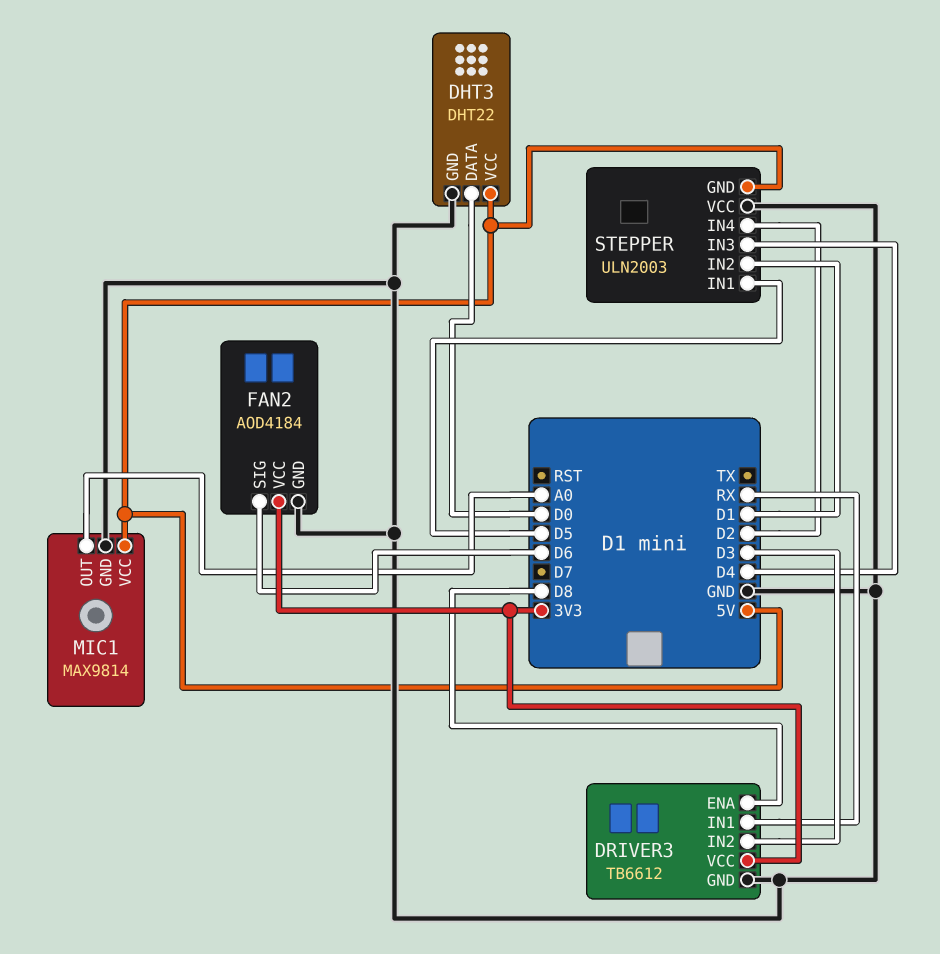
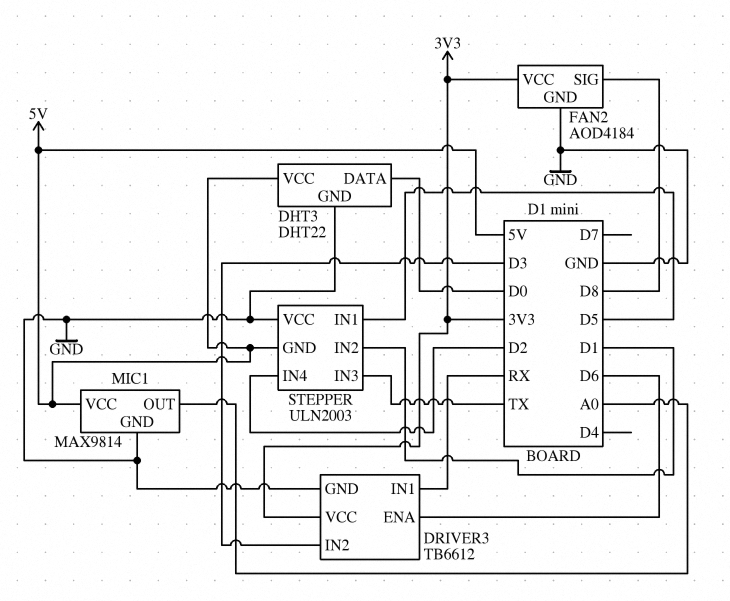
DRIVER3 pin ENA: D8 -> D6
FAN2 pin SIG: D6 -> D8
STEPPER pin IN3: D4 -> TX

